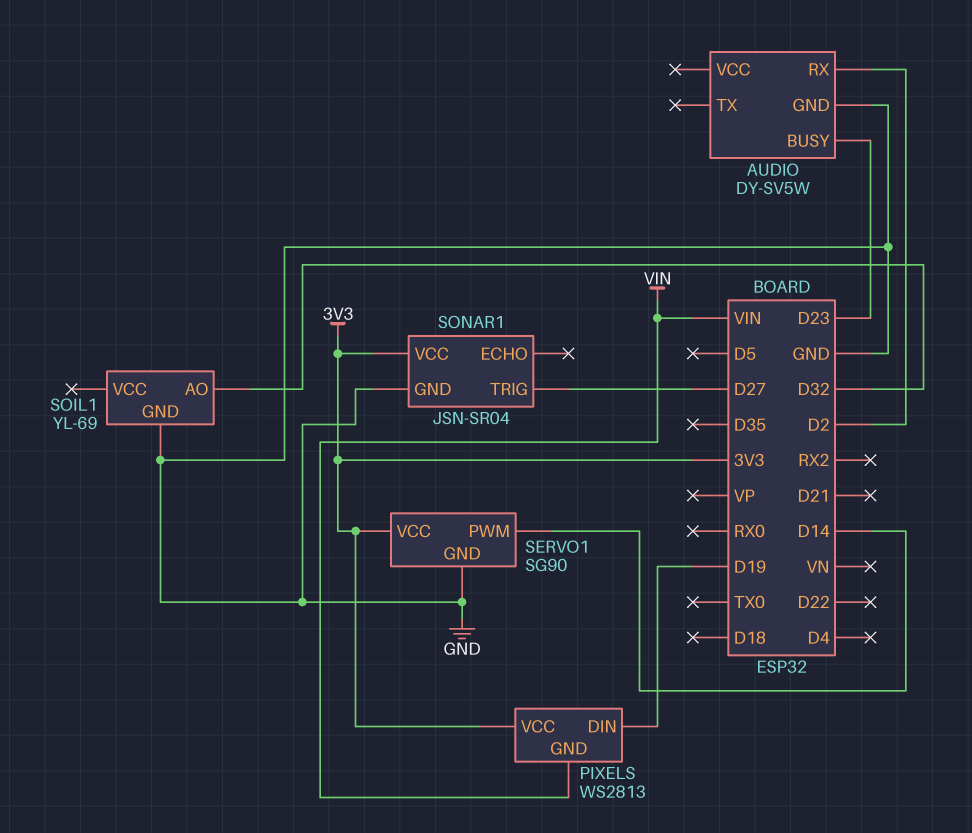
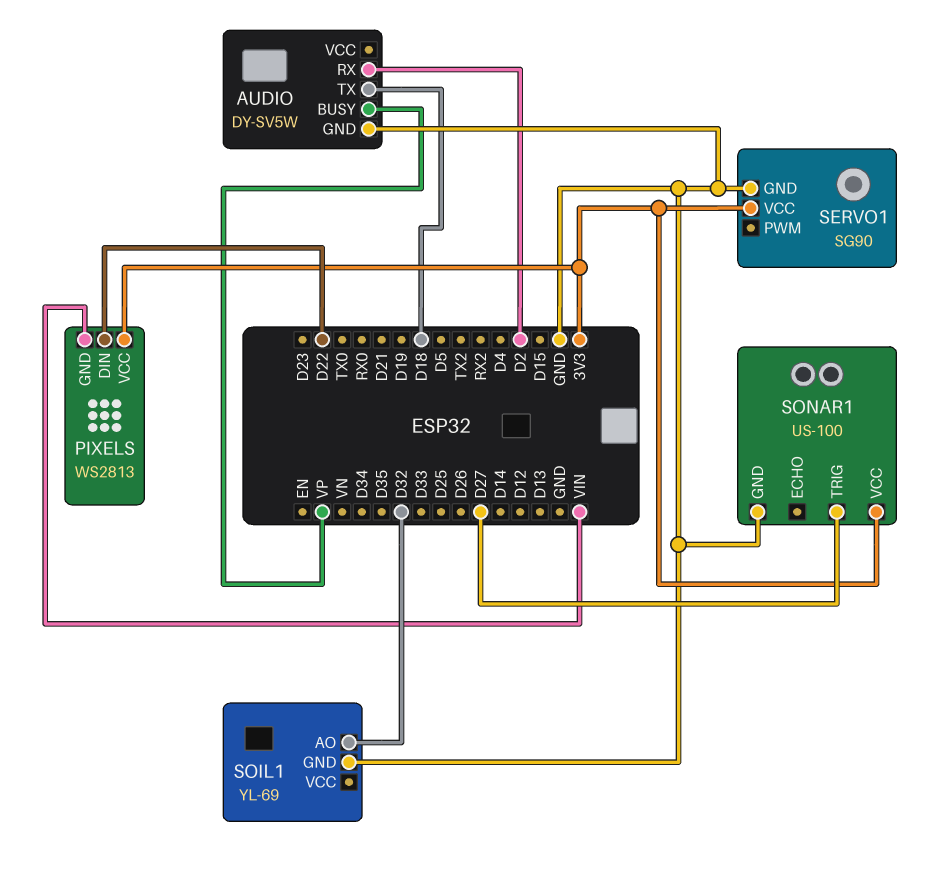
AUDIO pin BUSY: D23 -> VP
AUDIO pin TX: none -> D18
PIXELS pin DIN: D19 -> D22
SERVO1 pin PWM: D14 -> none
SONAR1: JSN-SR04 -> US-100

